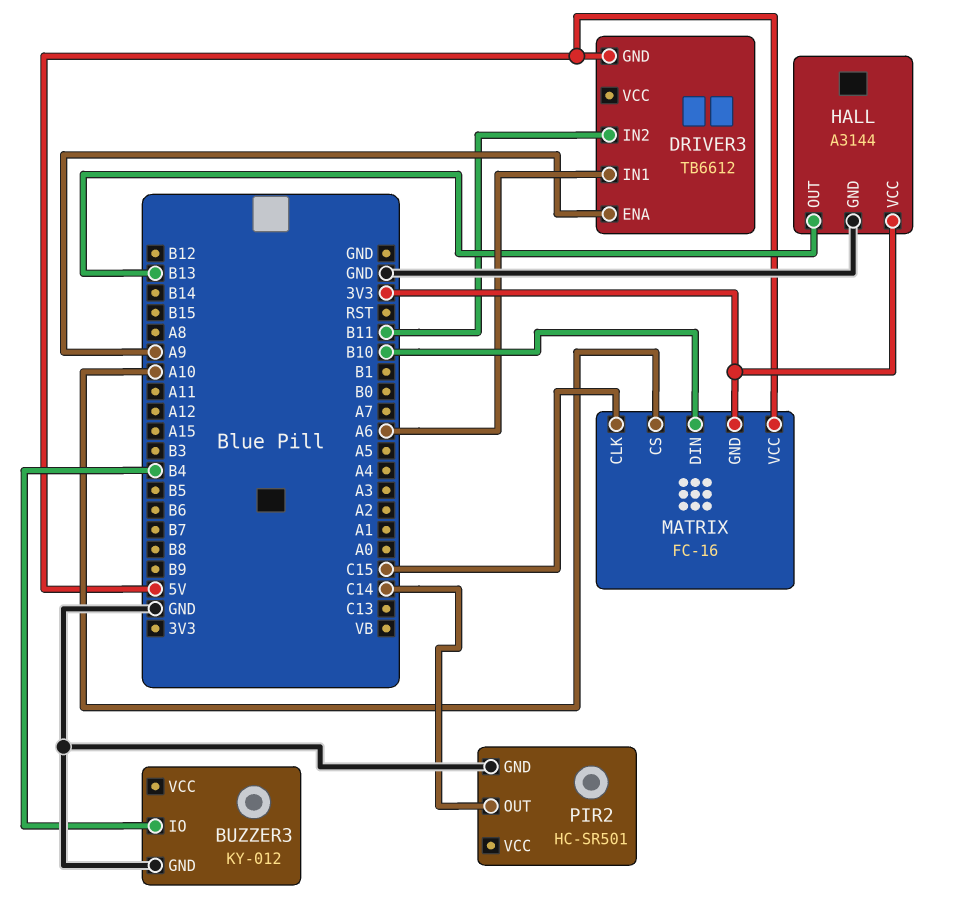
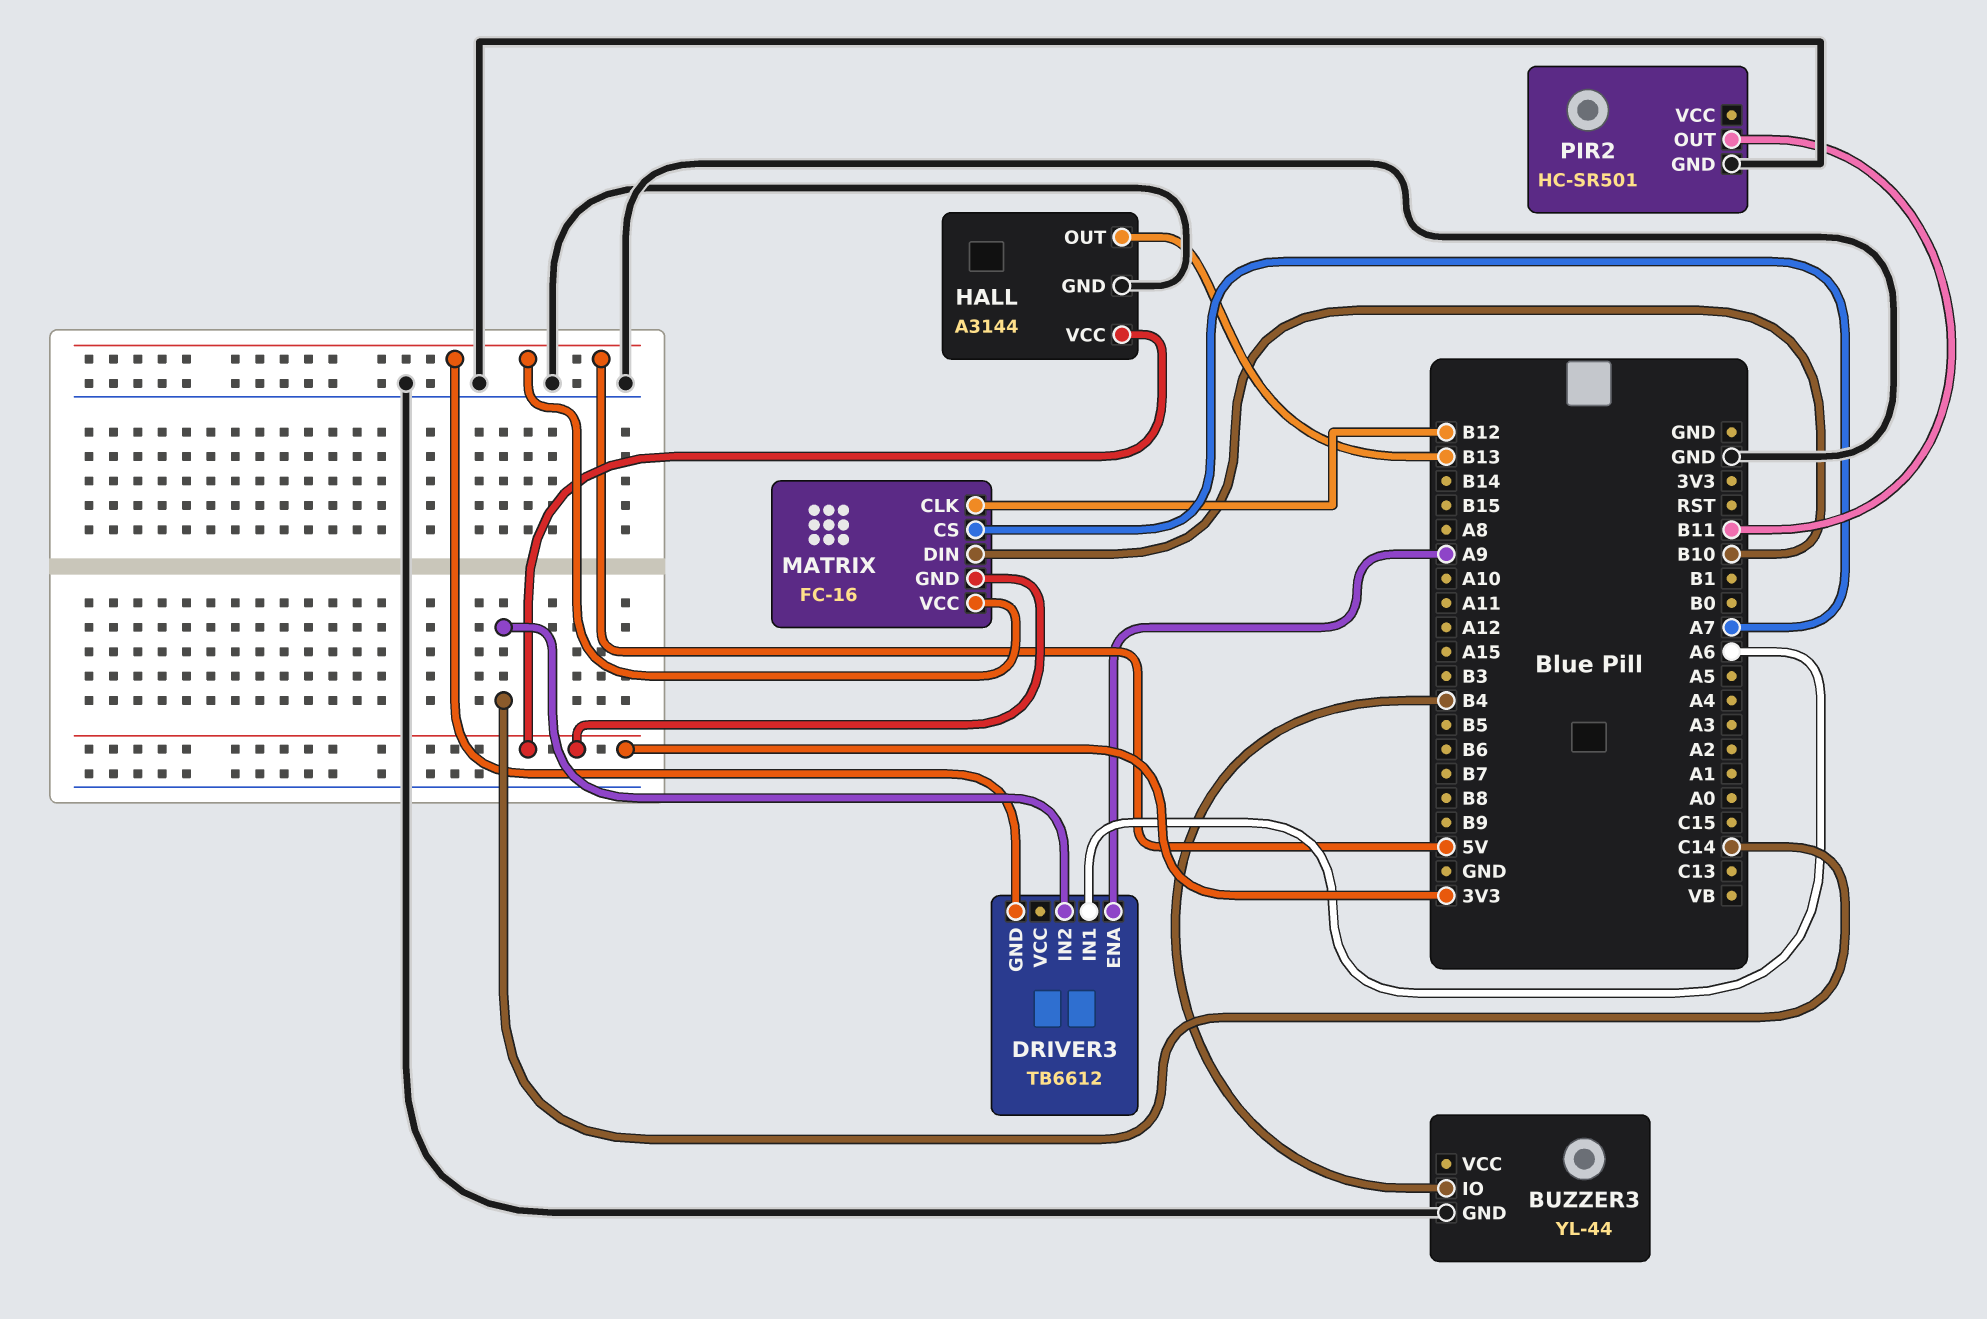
BUZZER3: KY-012 -> YL-44
DRIVER3 pin IN2: B11 -> C14
MATRIX pin CLK: C15 -> B12
MATRIX pin CS: A10 -> A7
PIR2 pin OUT: C14 -> B11

